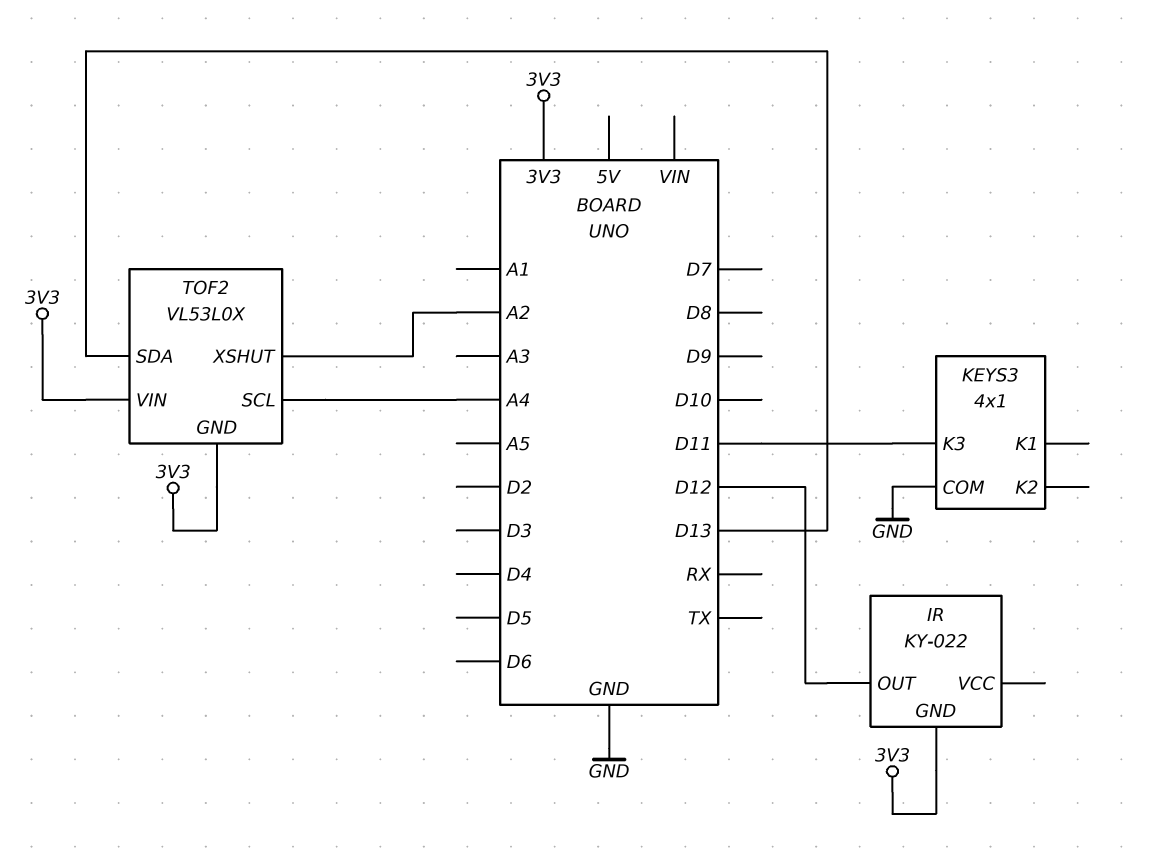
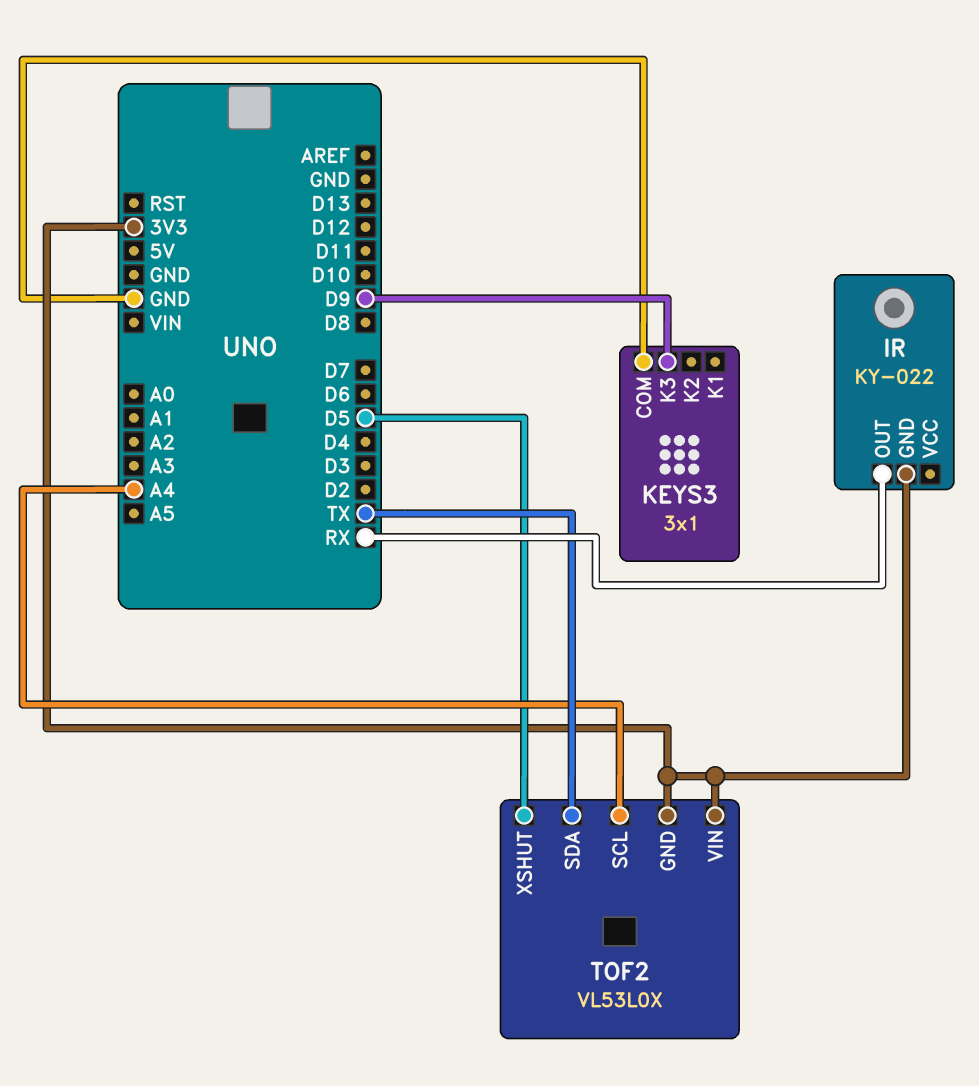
IR pin OUT: D12 -> RX
KEYS3: 4x1 -> 3x1
KEYS3 pin K3: D11 -> D9
TOF2 pin SDA: D13 -> TX
TOF2 pin XSHUT: A2 -> D5

